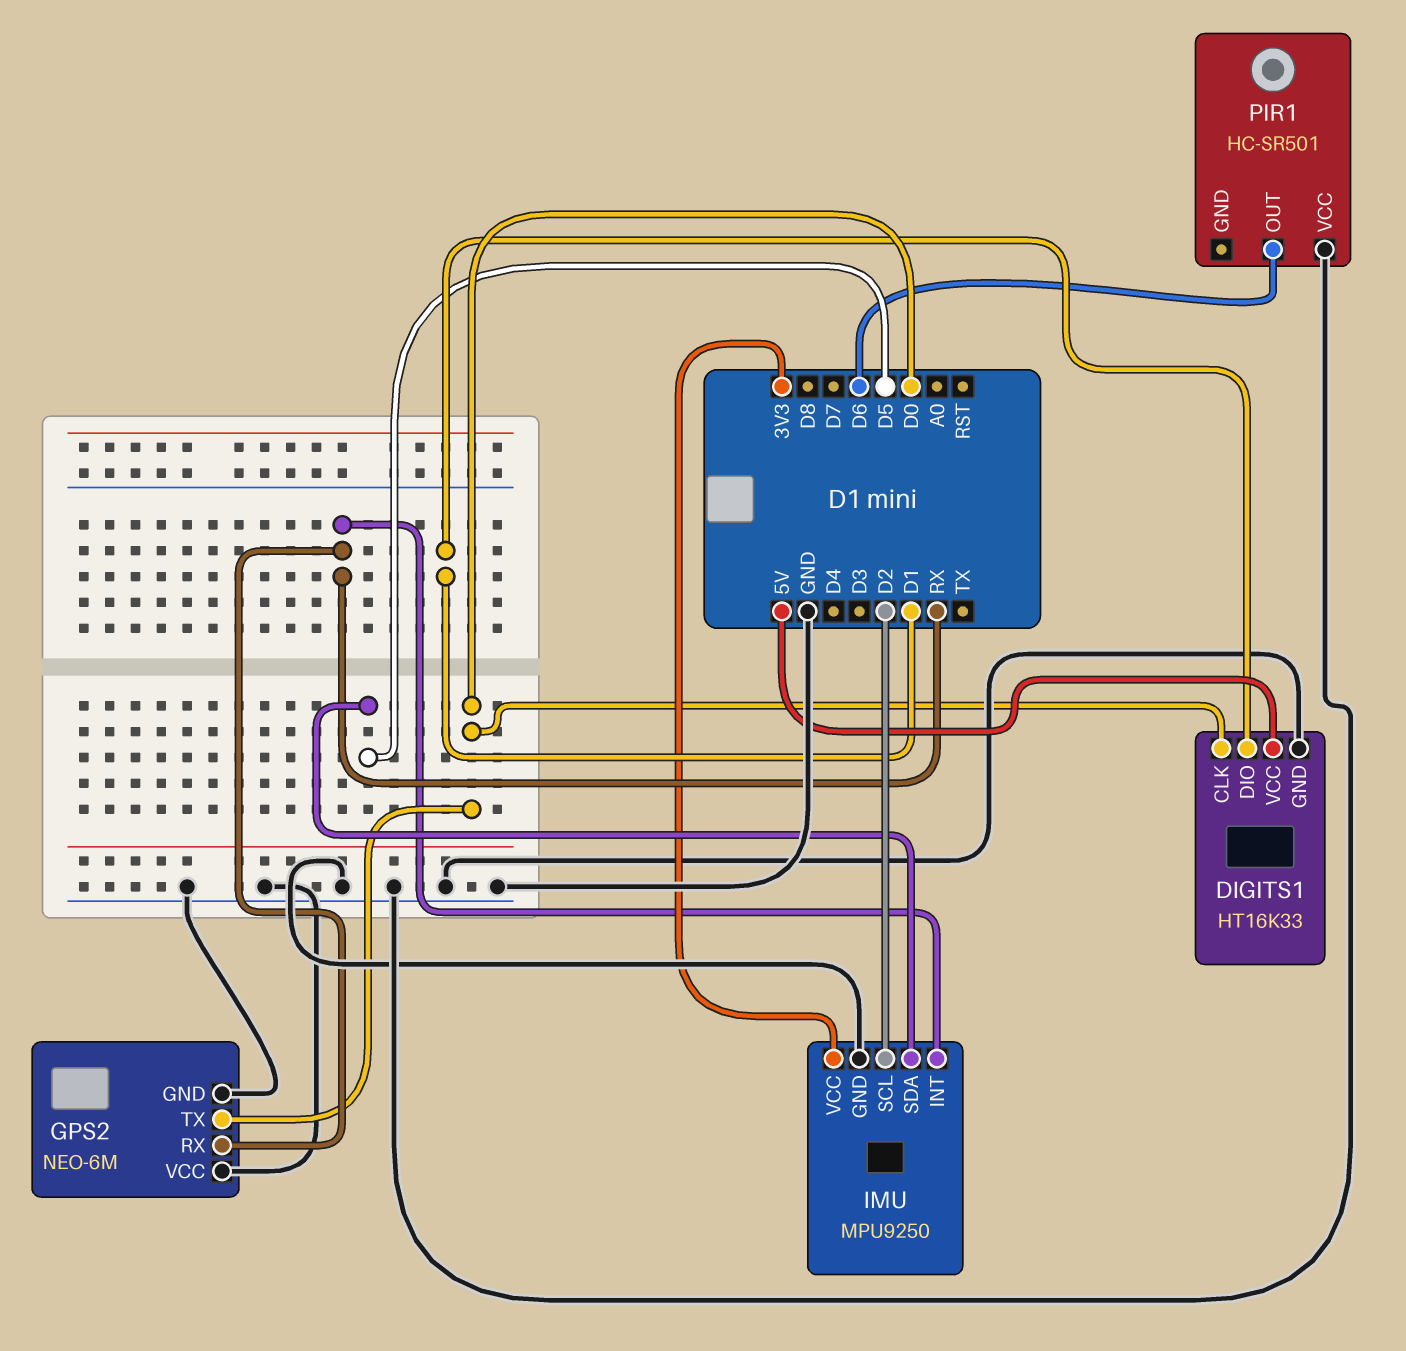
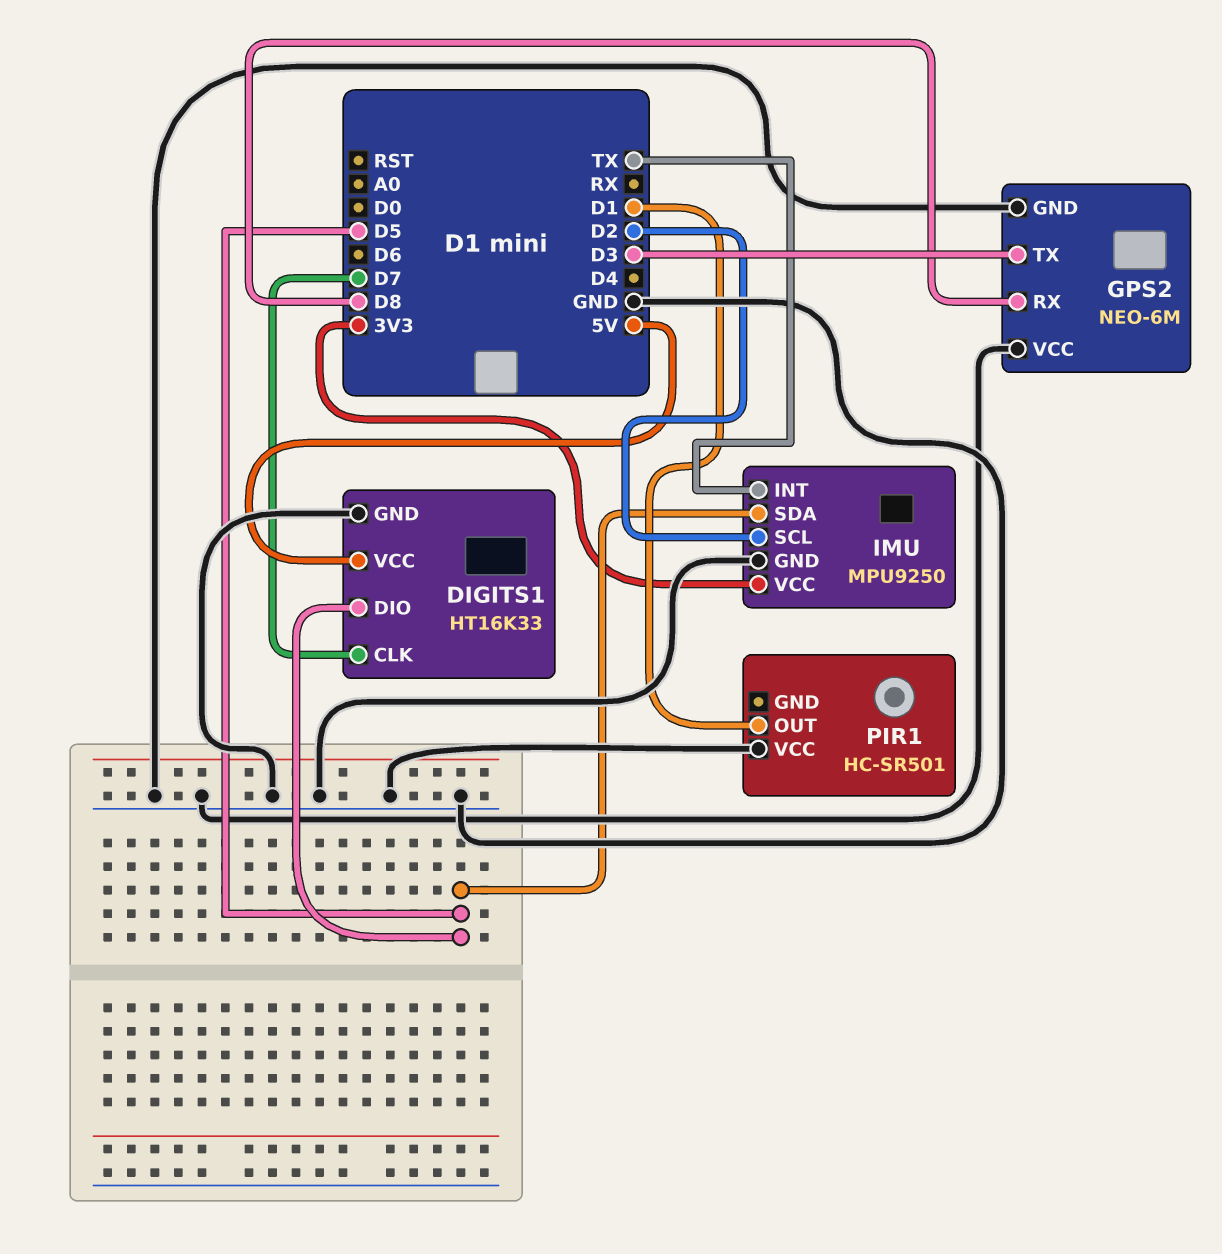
DIGITS1 pin CLK: D0 -> D7
DIGITS1 pin DIO: D1 -> D5
GPS2 pin RX: RX -> D8
GPS2 pin TX: D0 -> D3
IMU pin INT: RX -> TX
PIR1 pin OUT: D6 -> D1

